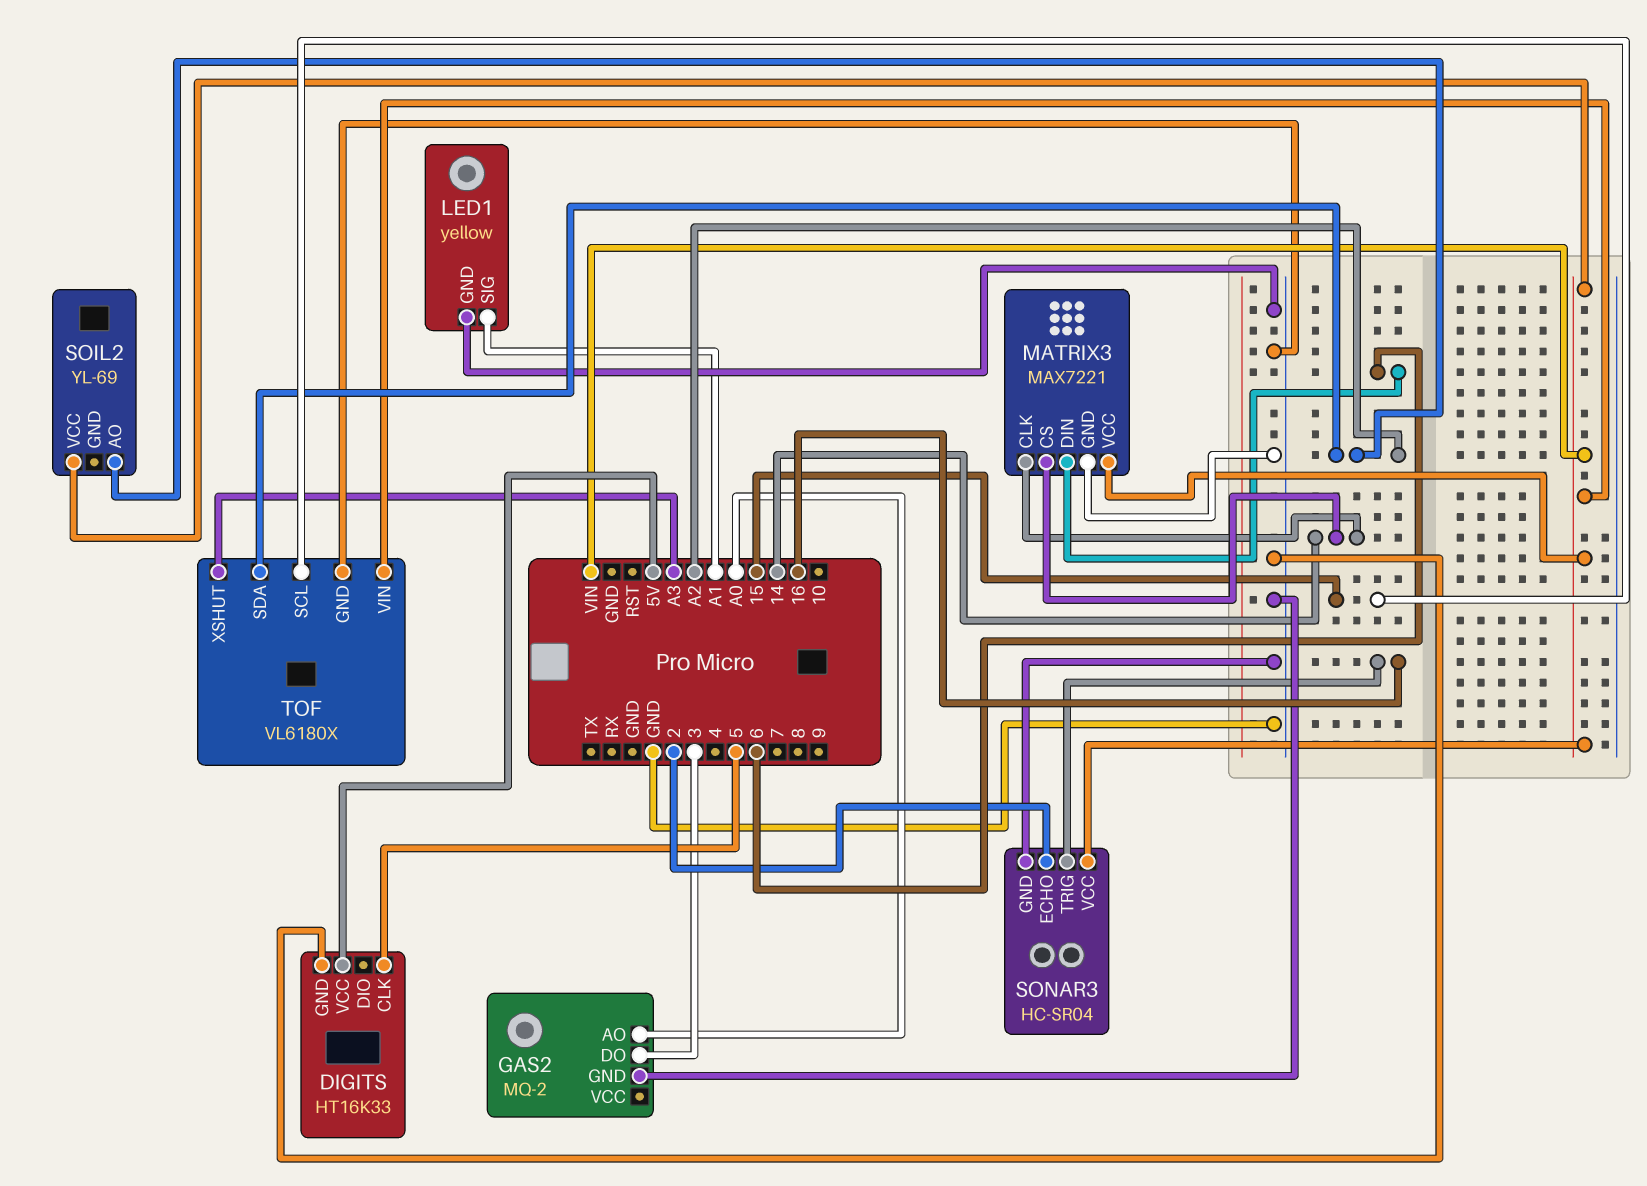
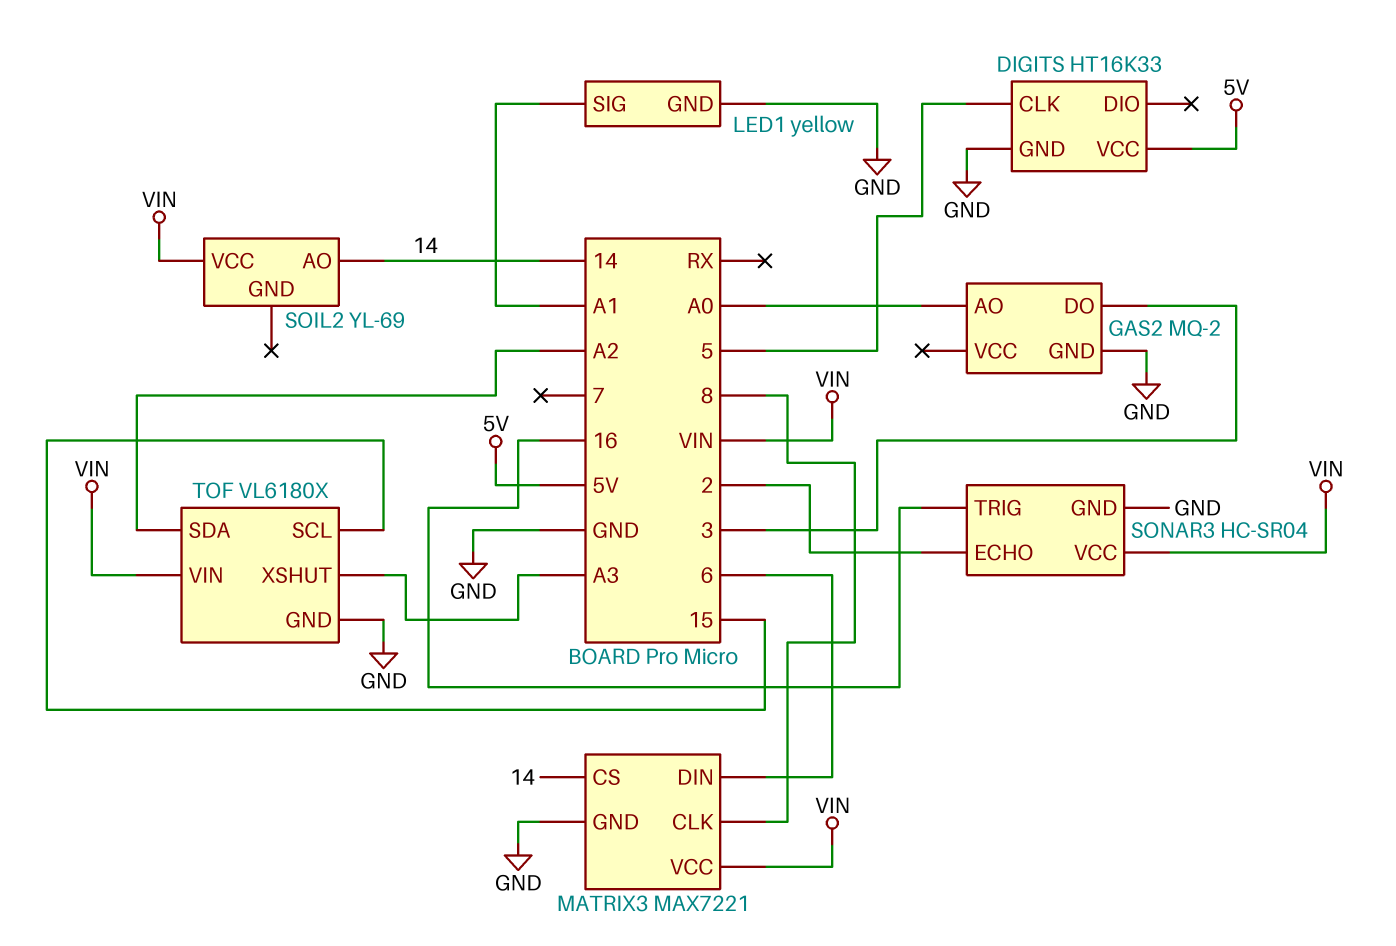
MATRIX3 pin CLK: 14 -> 8
SOIL2 pin AO: A2 -> 14

